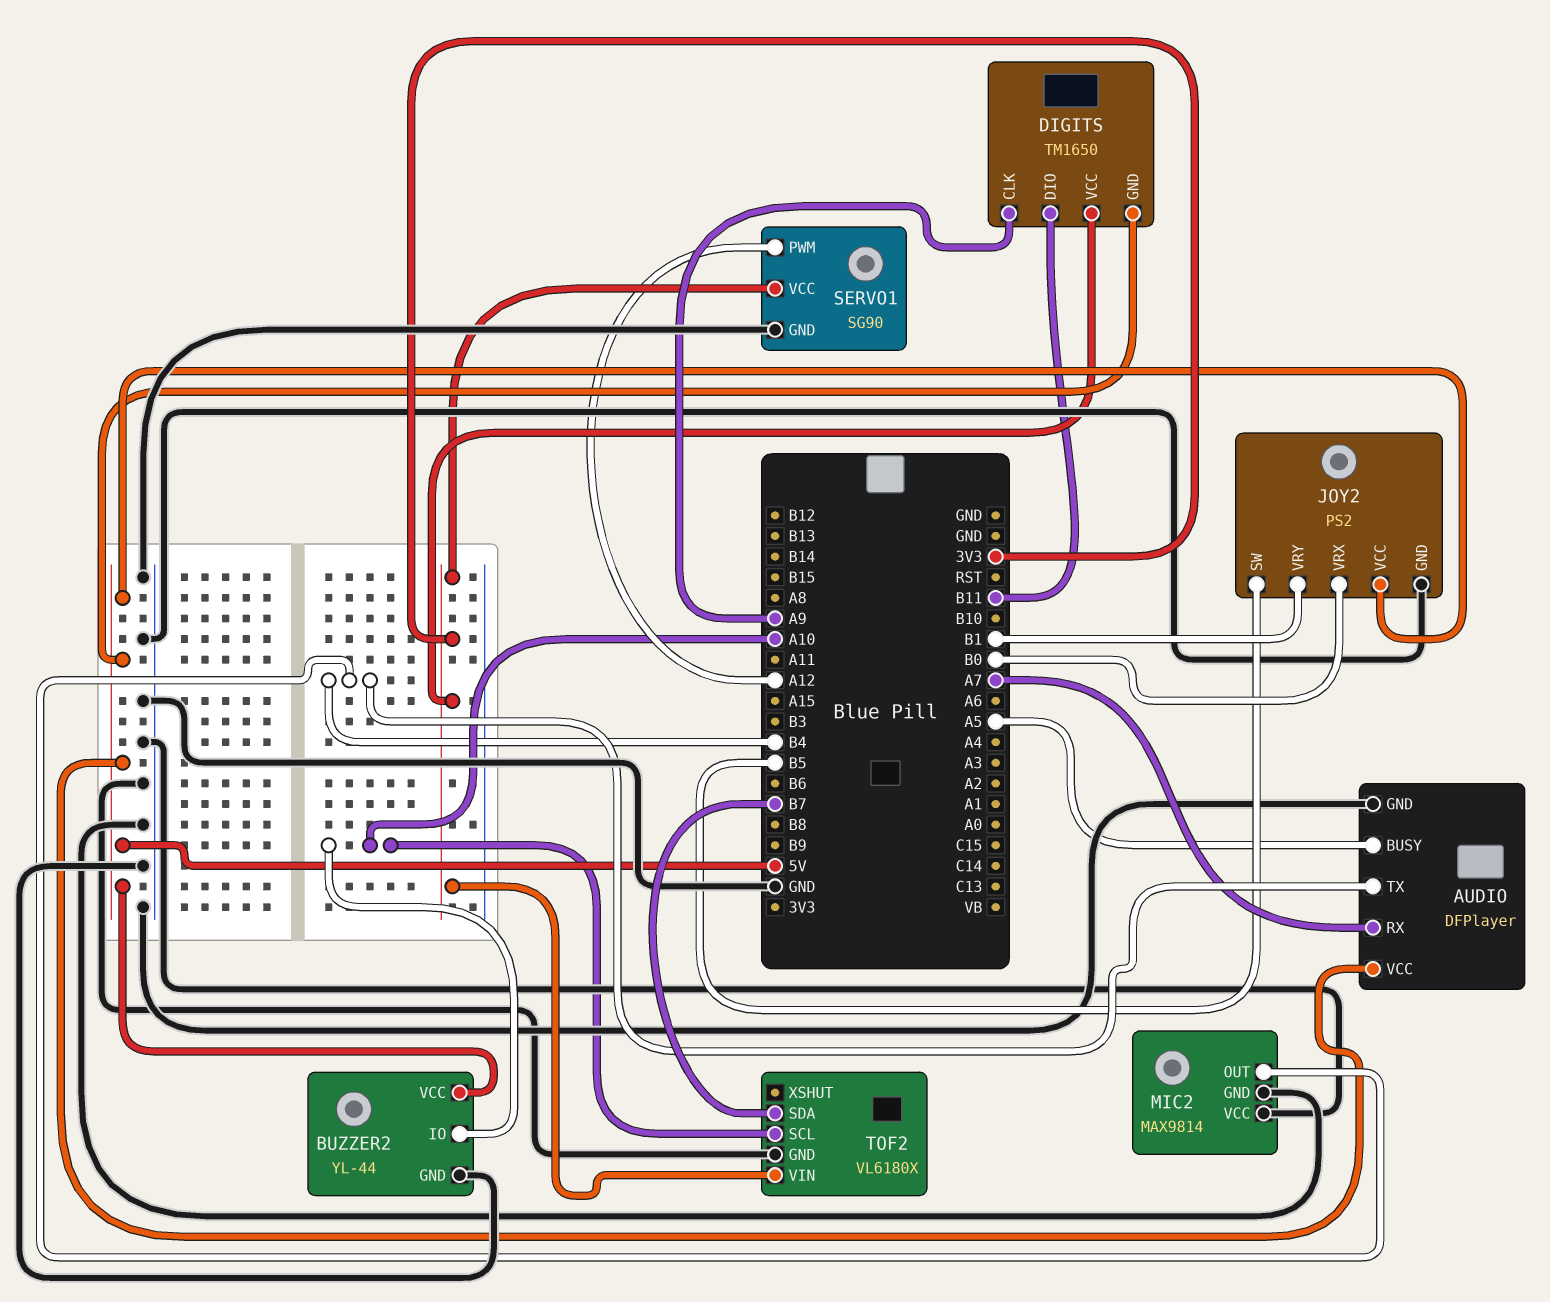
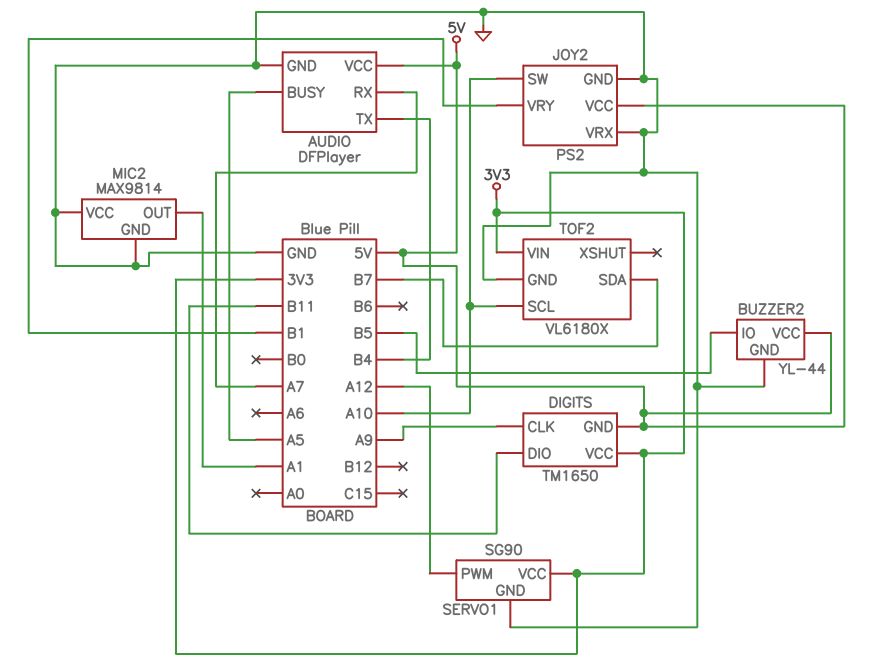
BUZZER2 pin IO: A10 -> B5
JOY2 pin SW: B5 -> A10
JOY2 pin VRX: B0 -> GND
MIC2 pin OUT: B4 -> A1

